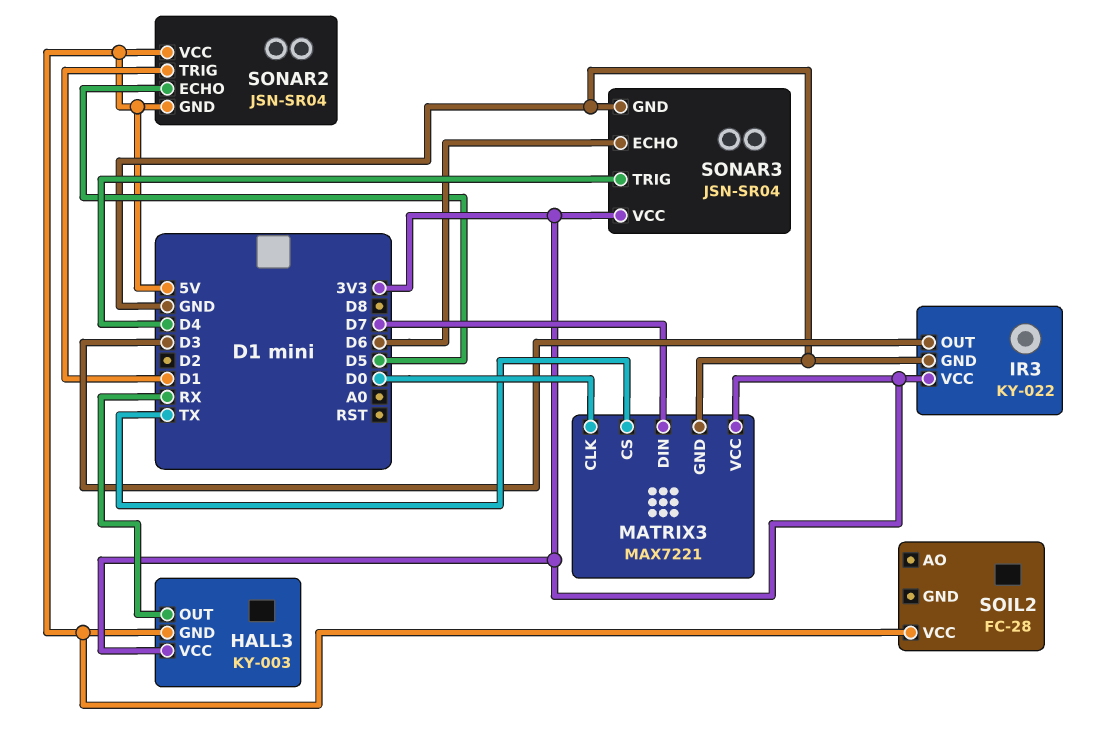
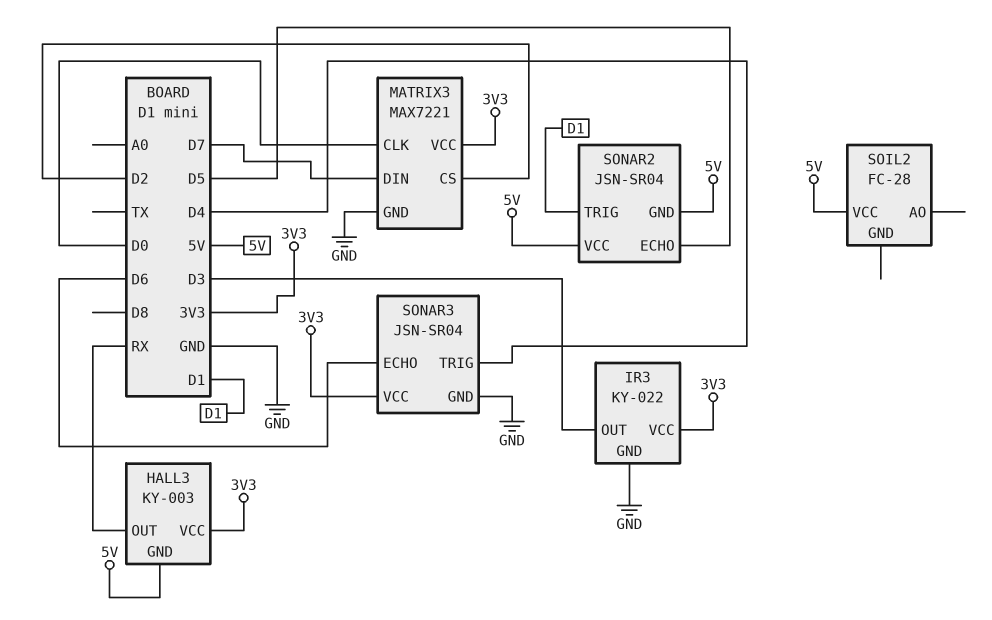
MATRIX3 pin CS: TX -> D2

